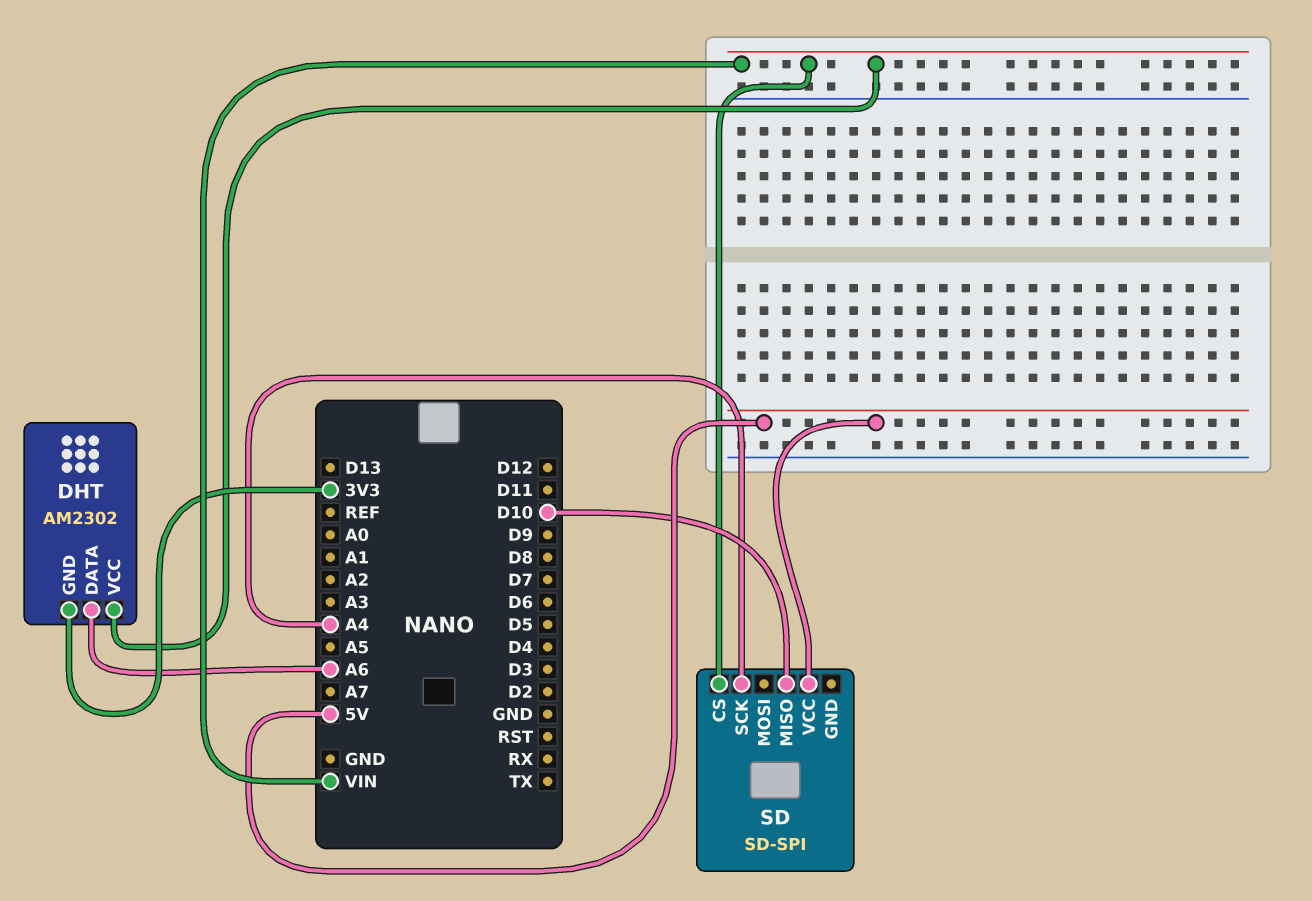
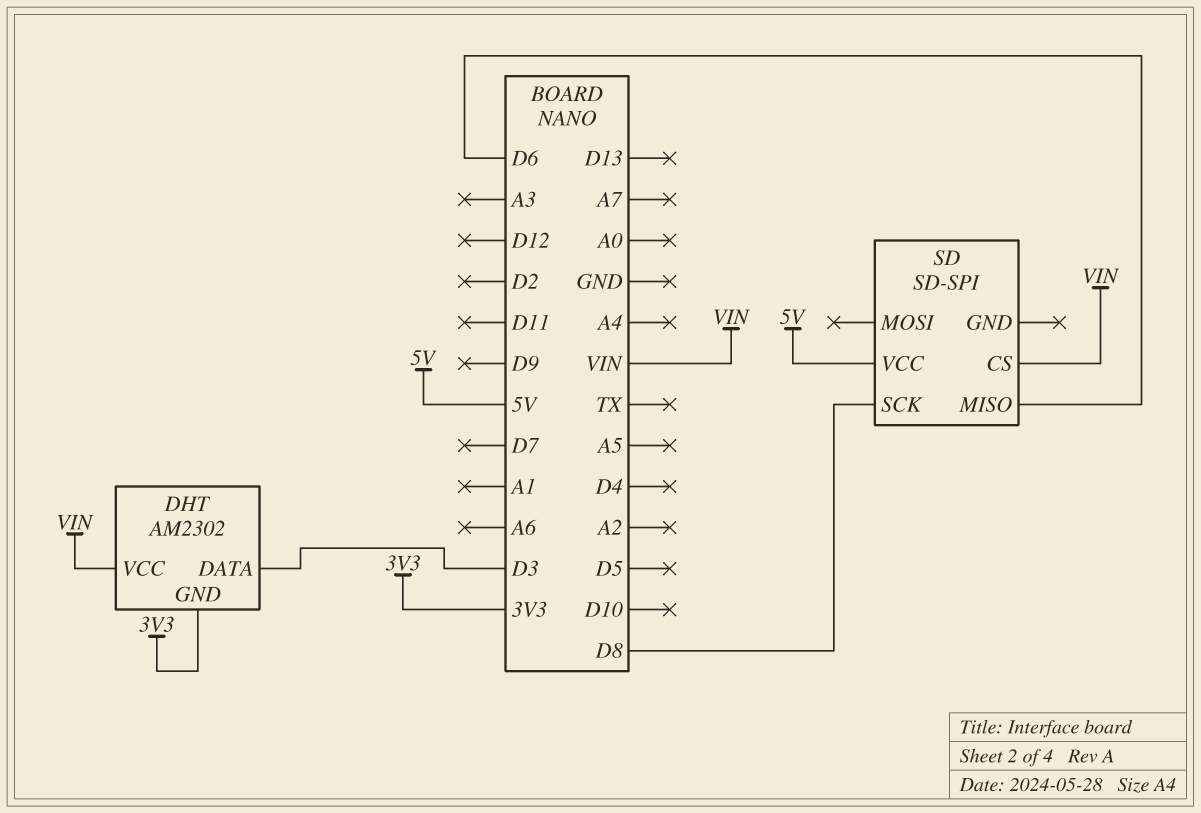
DHT pin DATA: A6 -> D3
SD pin MISO: D10 -> D6
SD pin SCK: A4 -> D8

